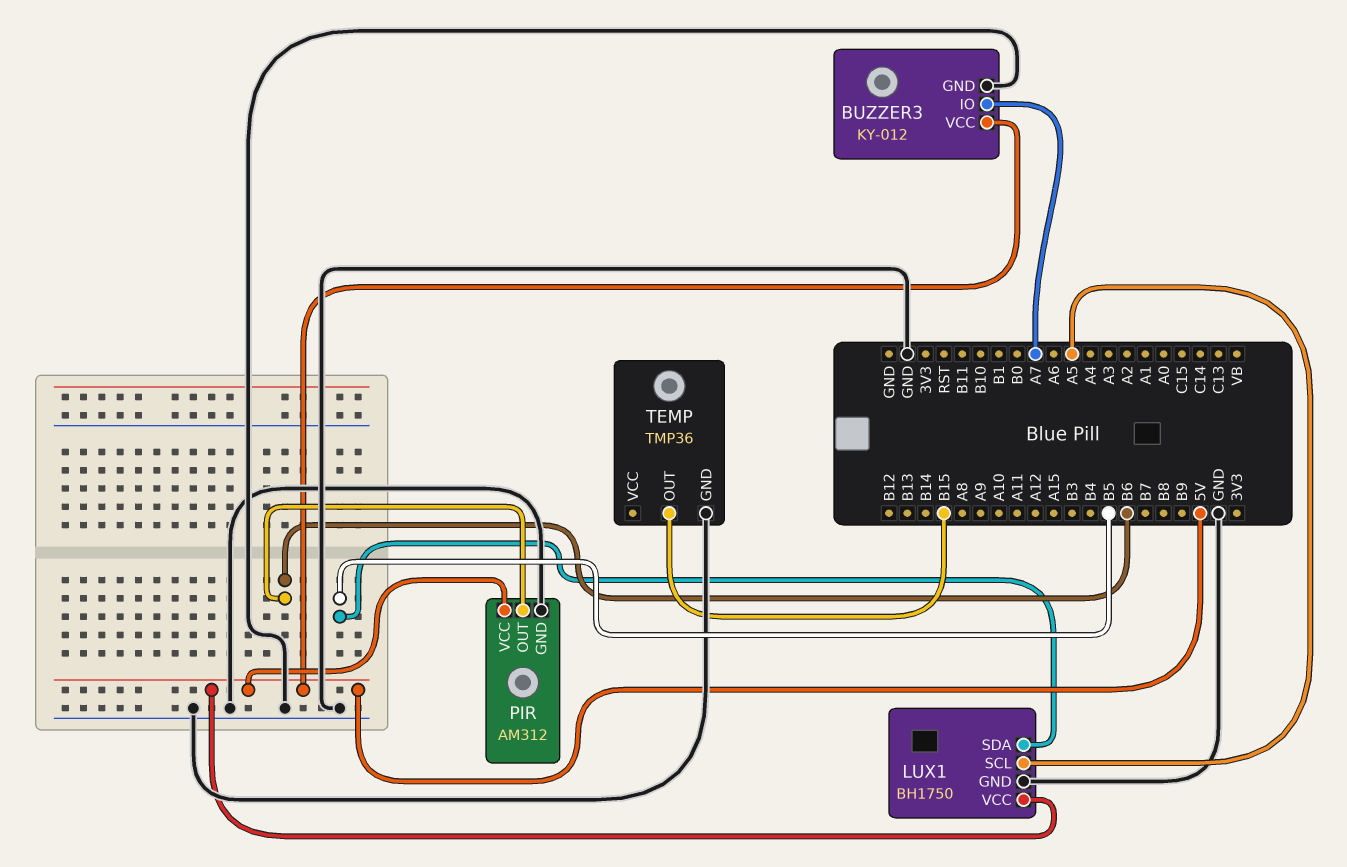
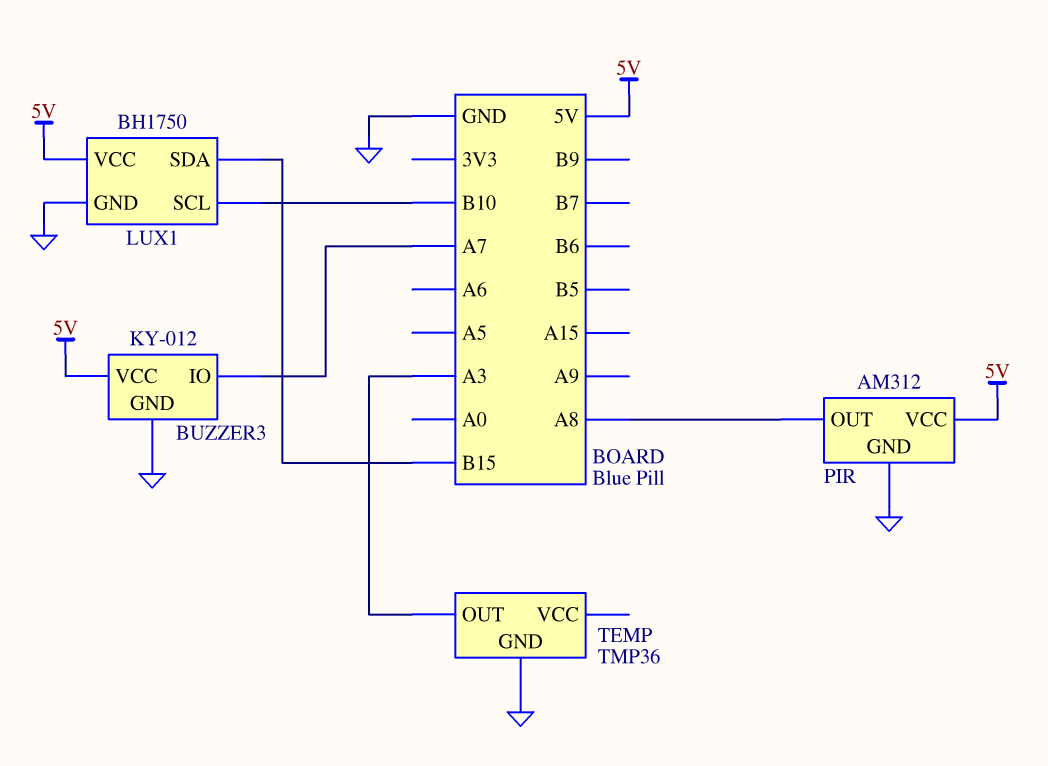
LUX1 pin SCL: A5 -> B10
LUX1 pin SDA: B5 -> B15
PIR pin OUT: B6 -> A8
TEMP pin OUT: B15 -> A3

